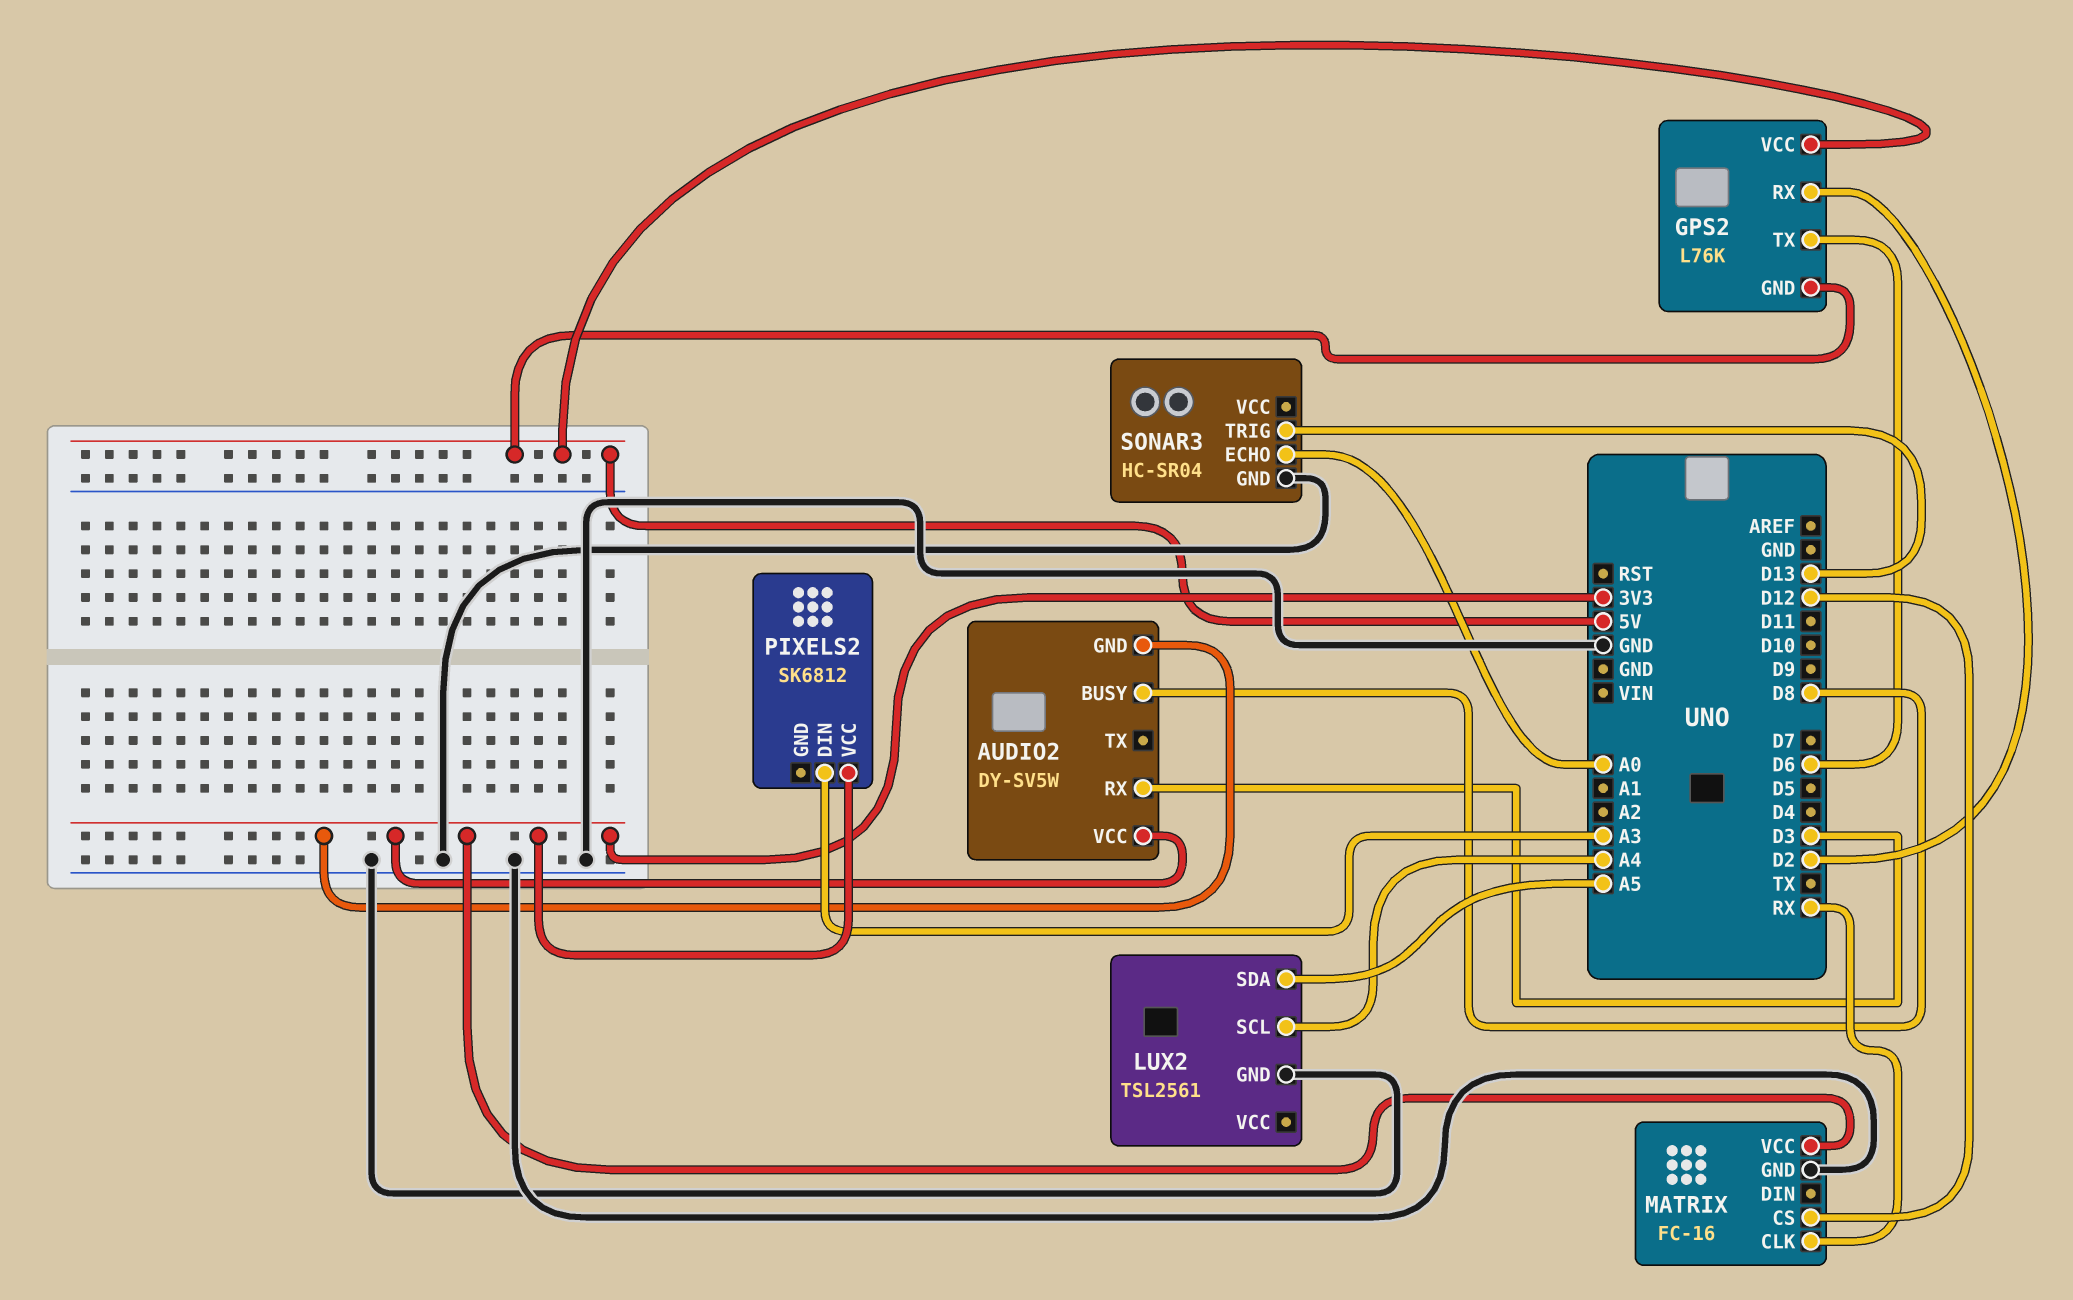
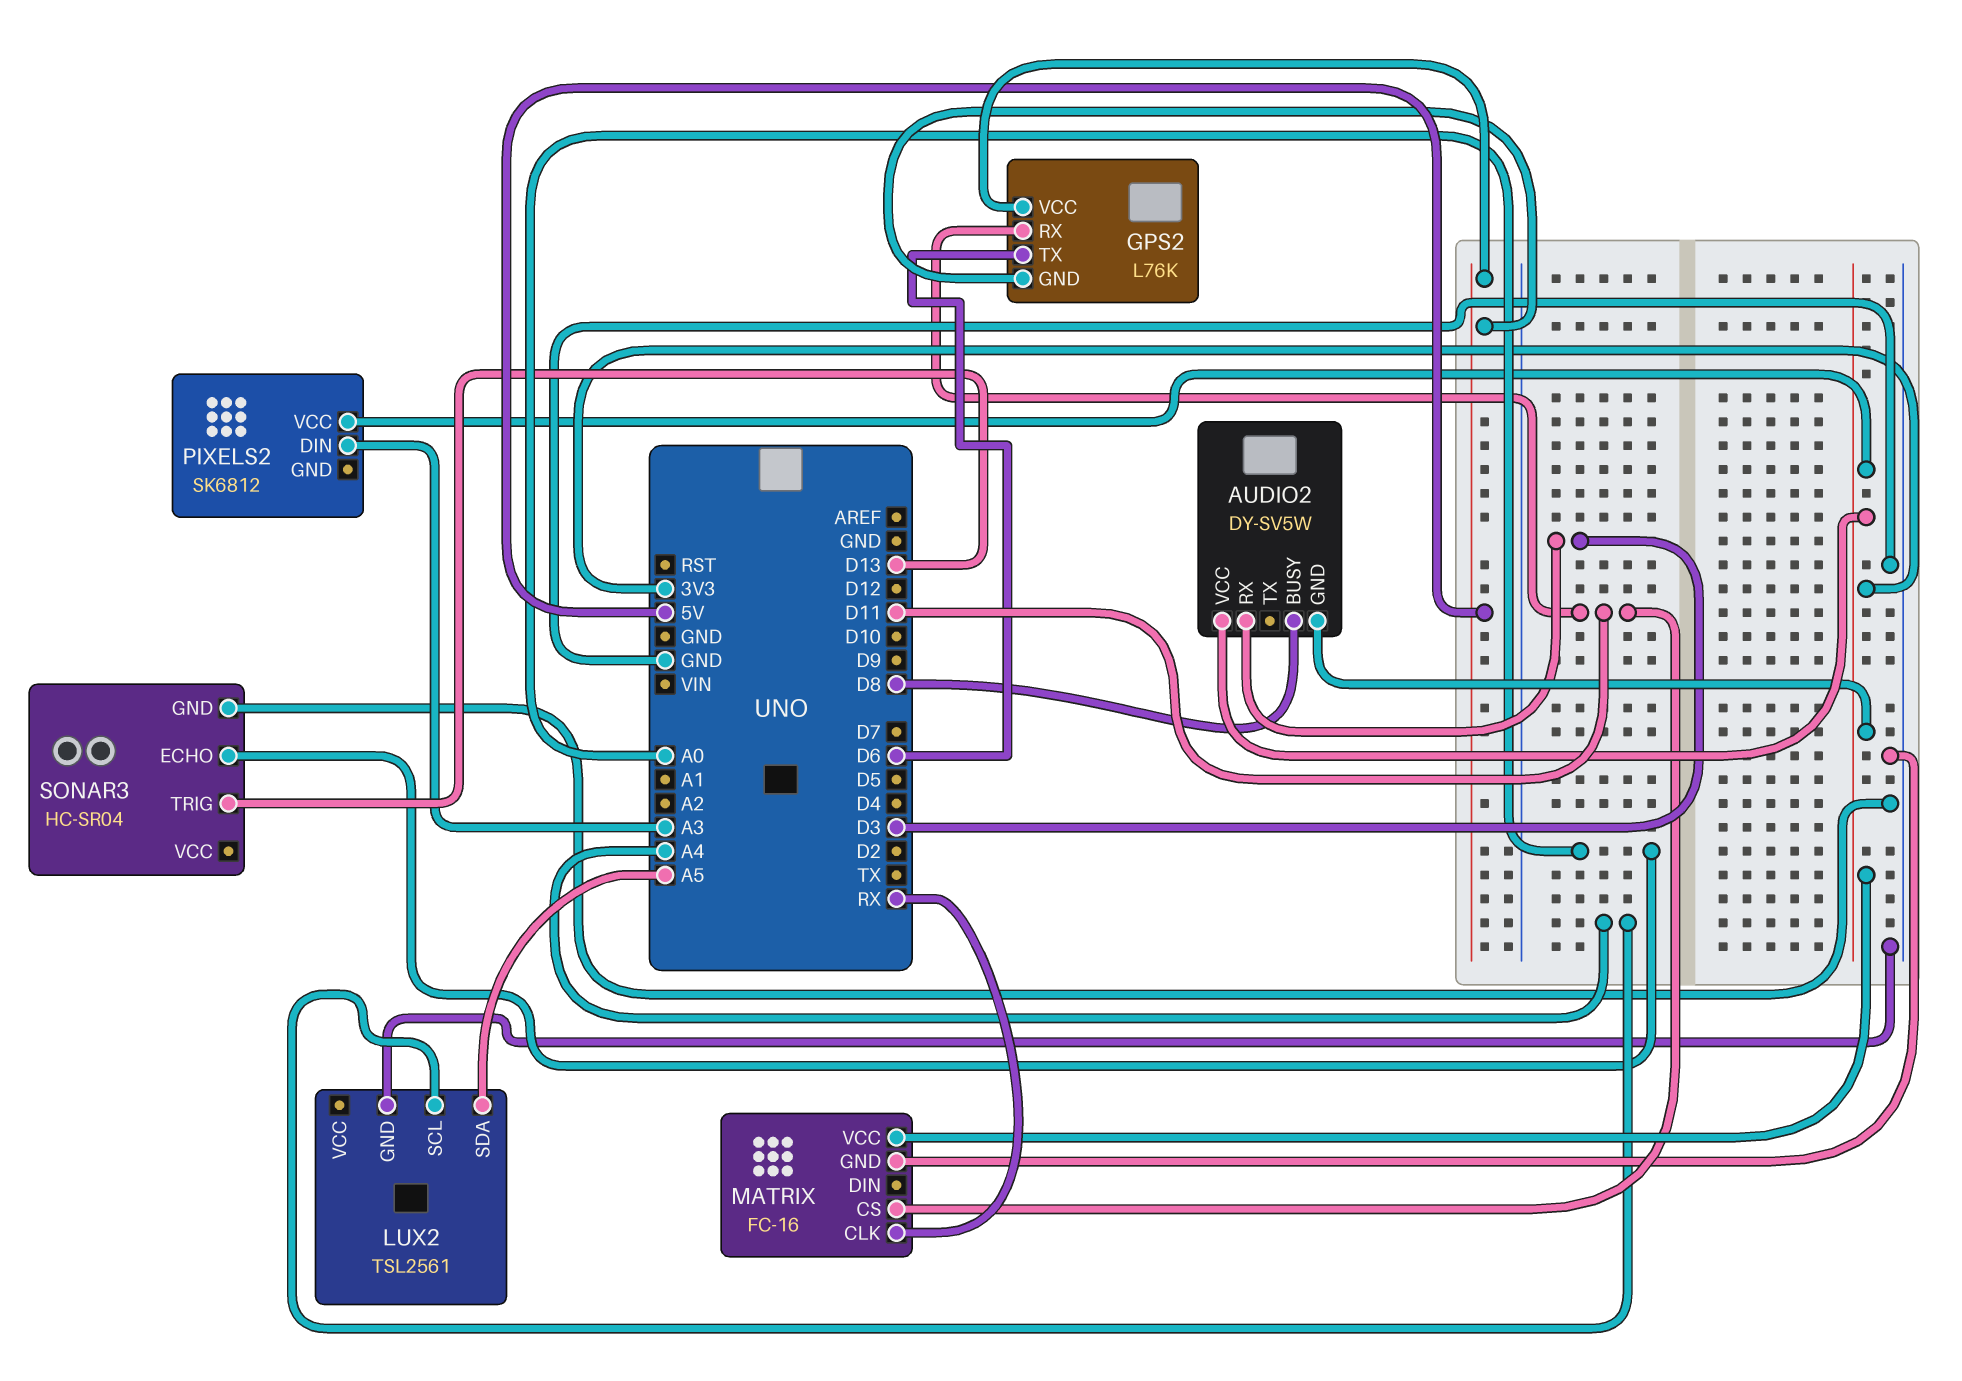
GPS2 pin RX: D2 -> D11
MATRIX pin CS: D12 -> D11

